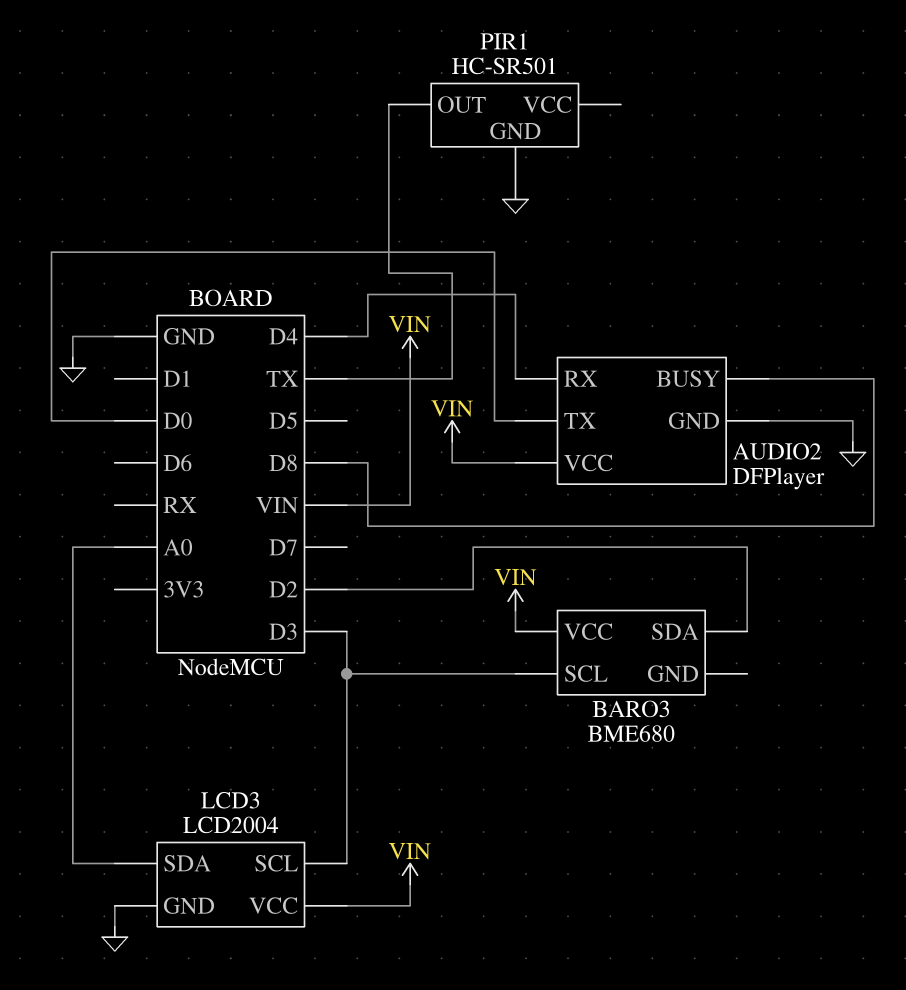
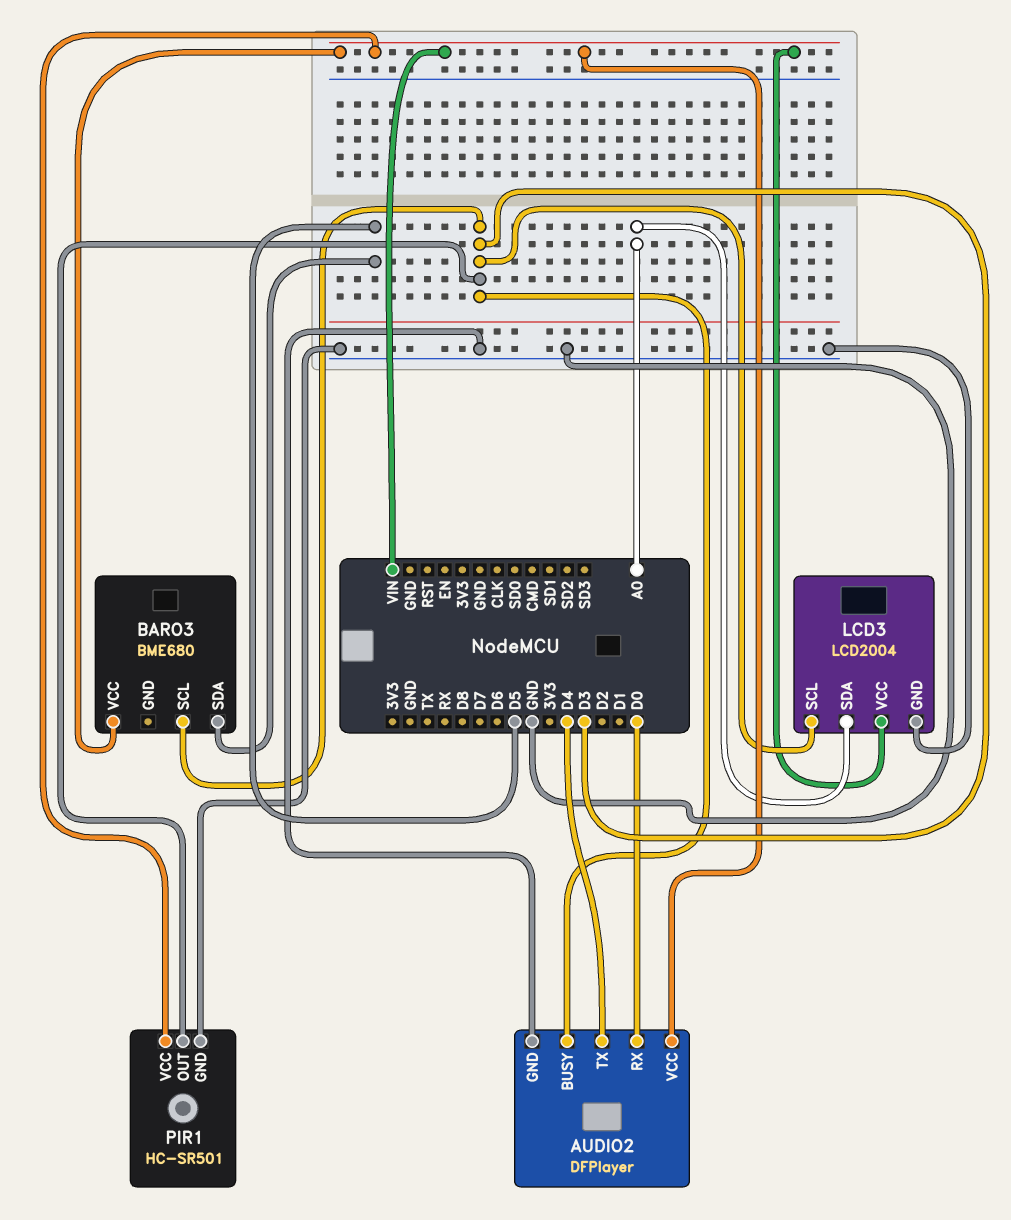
AUDIO2 pin BUSY: D8 -> D3
AUDIO2 pin RX: D4 -> D0
AUDIO2 pin TX: D0 -> D4
BARO3 pin SDA: D2 -> D5
PIR1 pin OUT: TX -> D3
PIR1 pin VCC: none -> VIN

